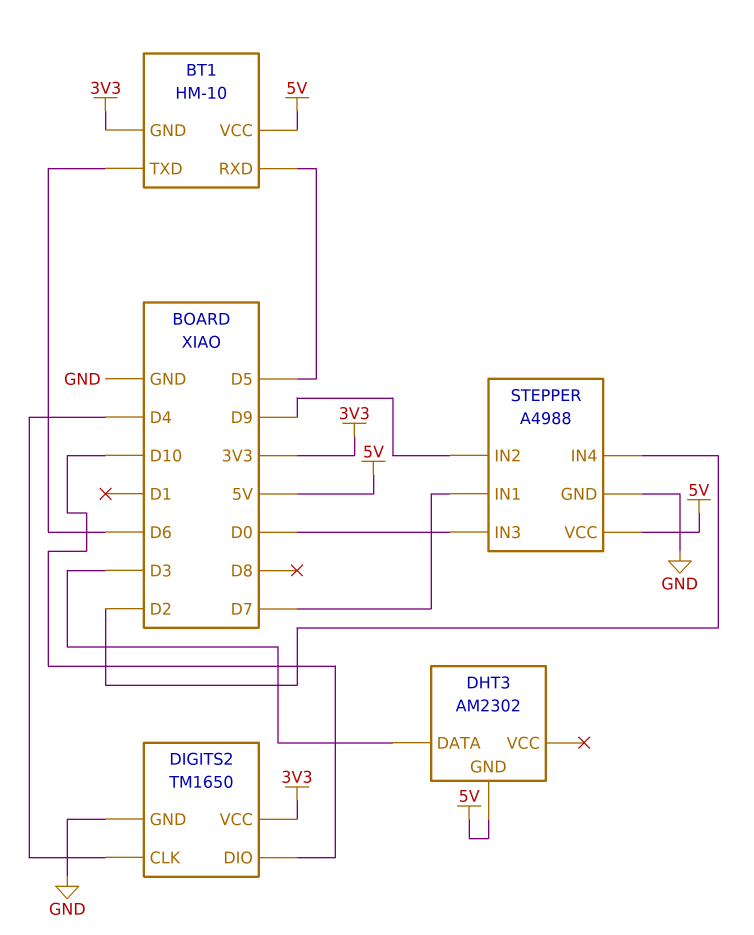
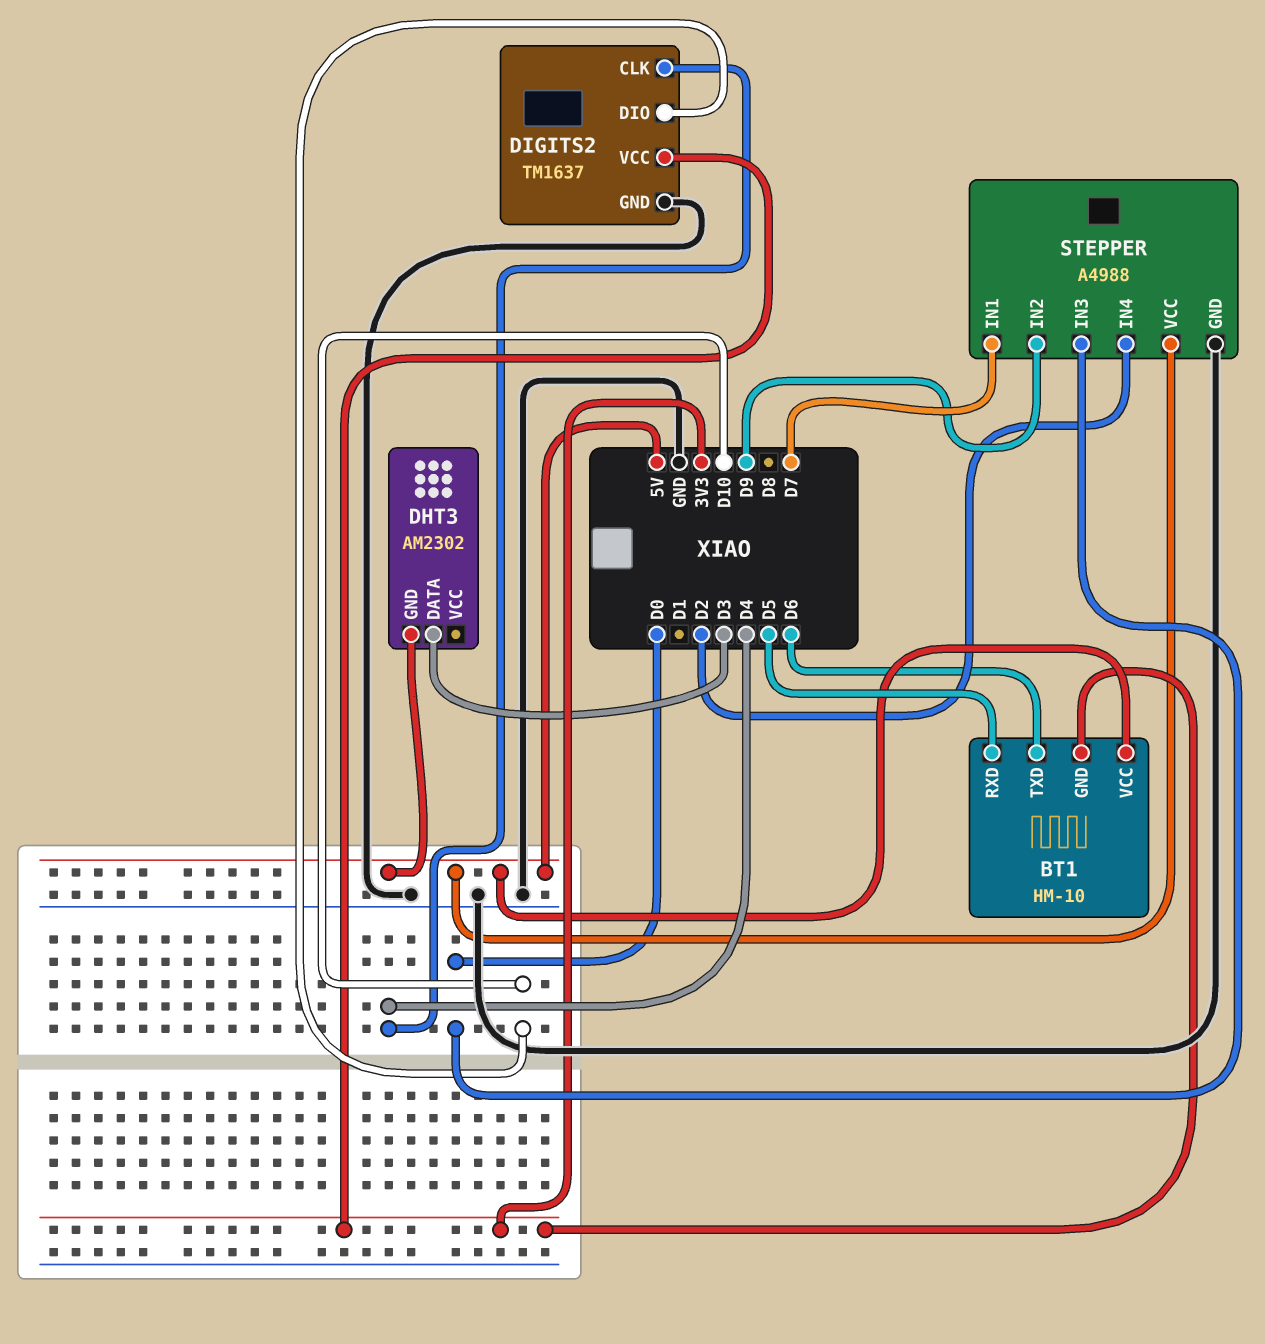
DIGITS2: TM1650 -> TM1637

